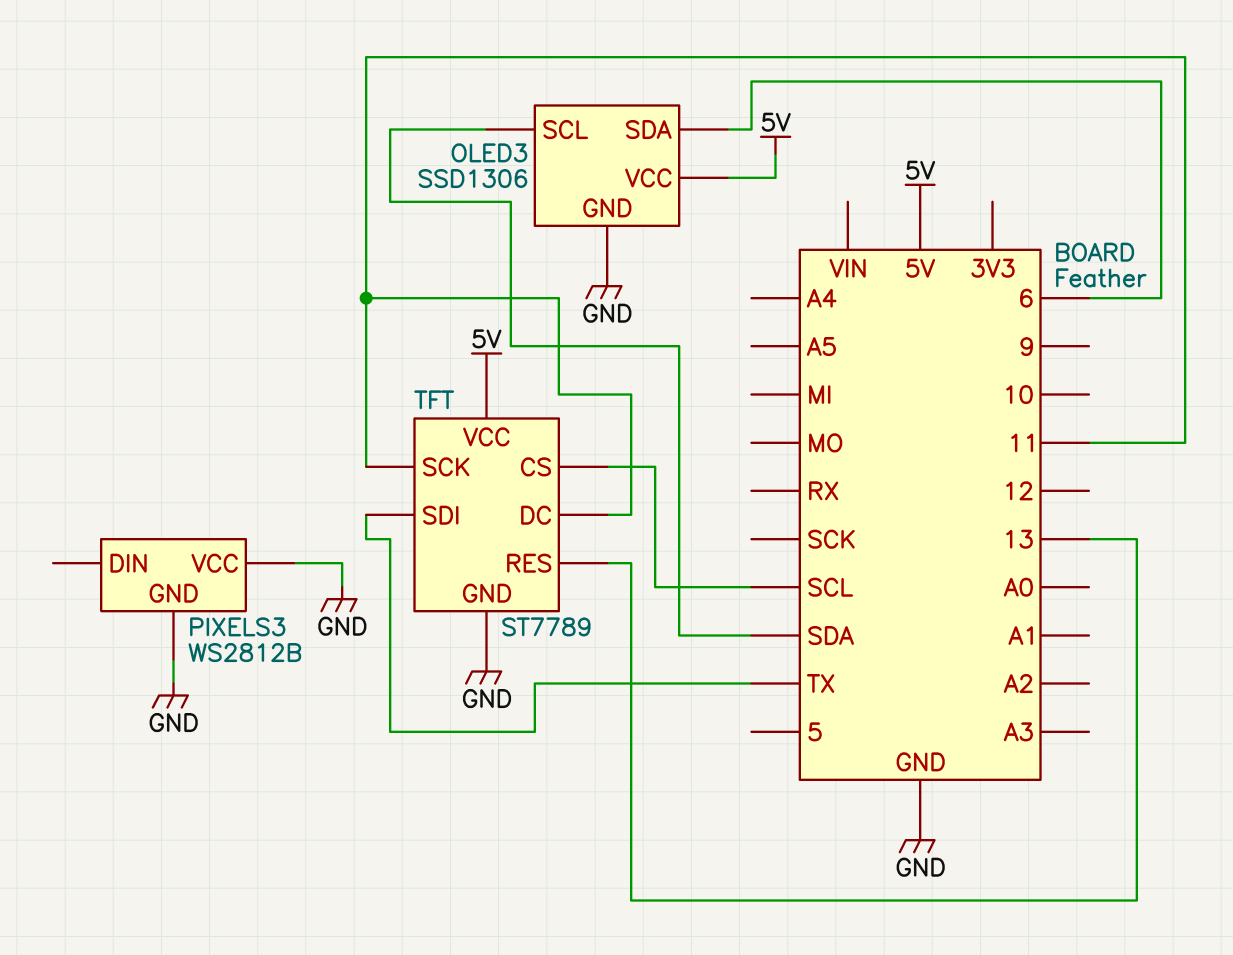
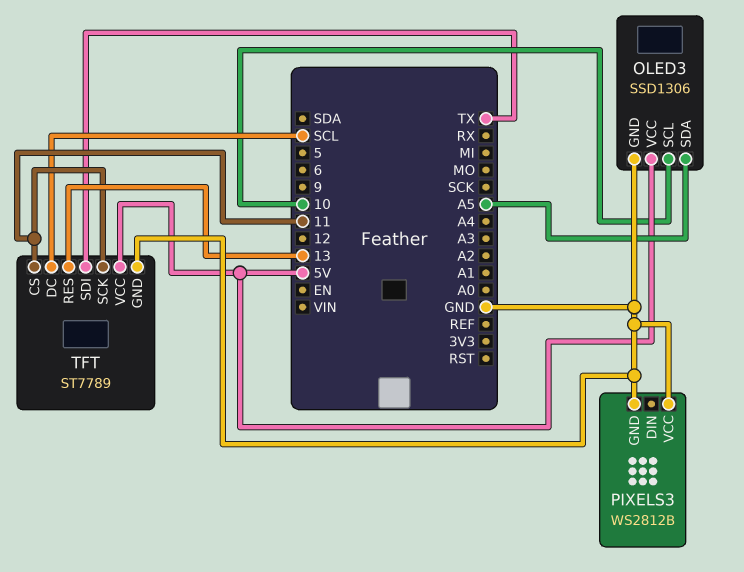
OLED3 pin SCL: SDA -> 10
OLED3 pin SDA: 6 -> A5
TFT pin CS: SCL -> 11
TFT pin DC: 11 -> SCL

